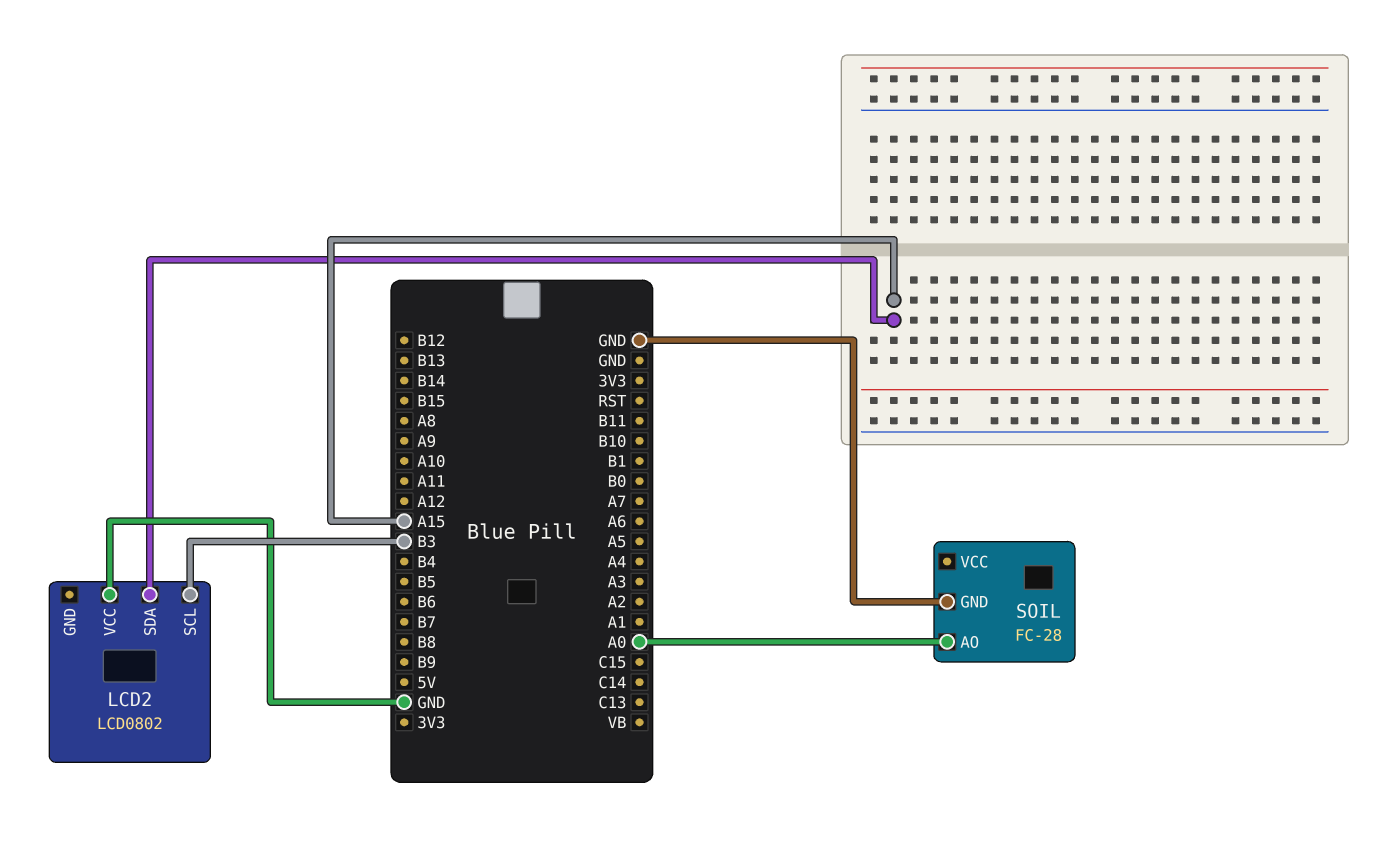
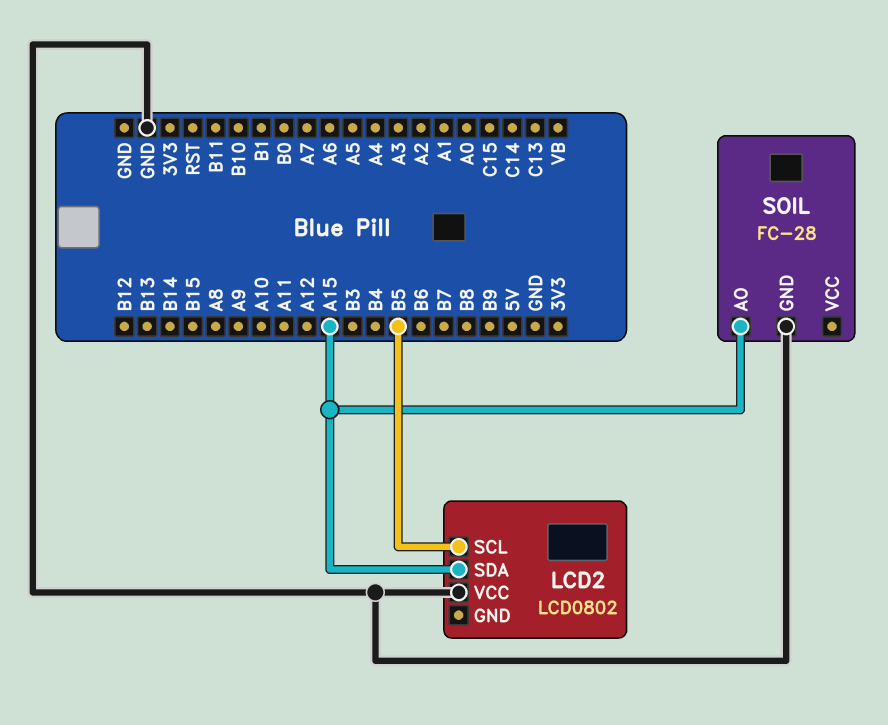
LCD2 pin SCL: B3 -> B5
SOIL pin AO: A0 -> A15

